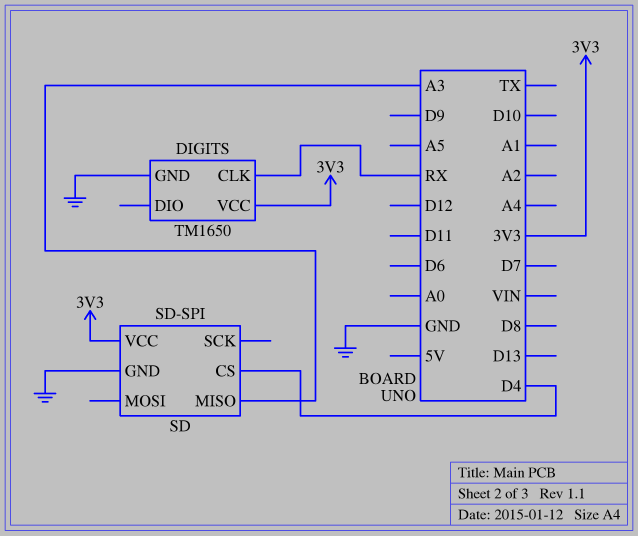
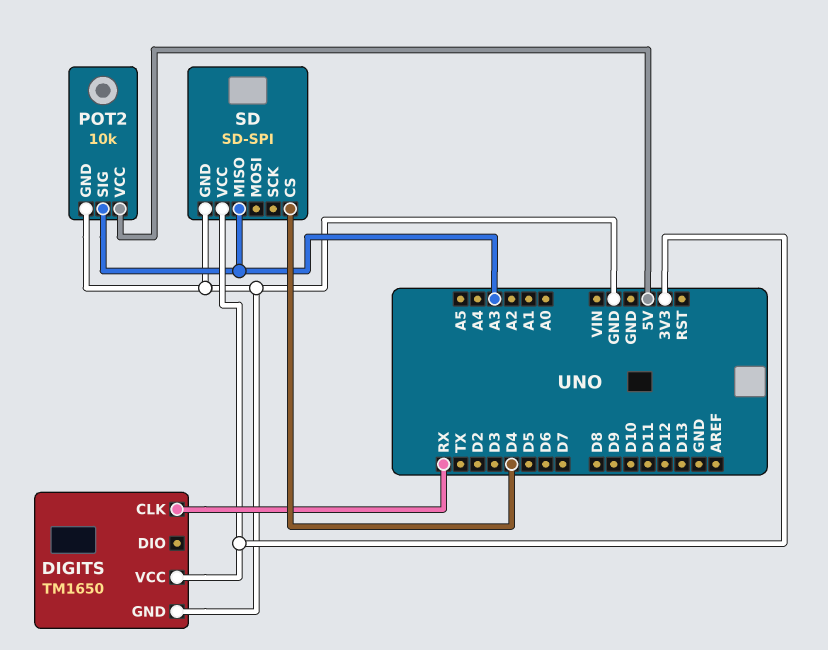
POT2: none -> 10k
POT2 pin GND: none -> GND
POT2 pin SIG: none -> A3
POT2 pin VCC: none -> 5V

